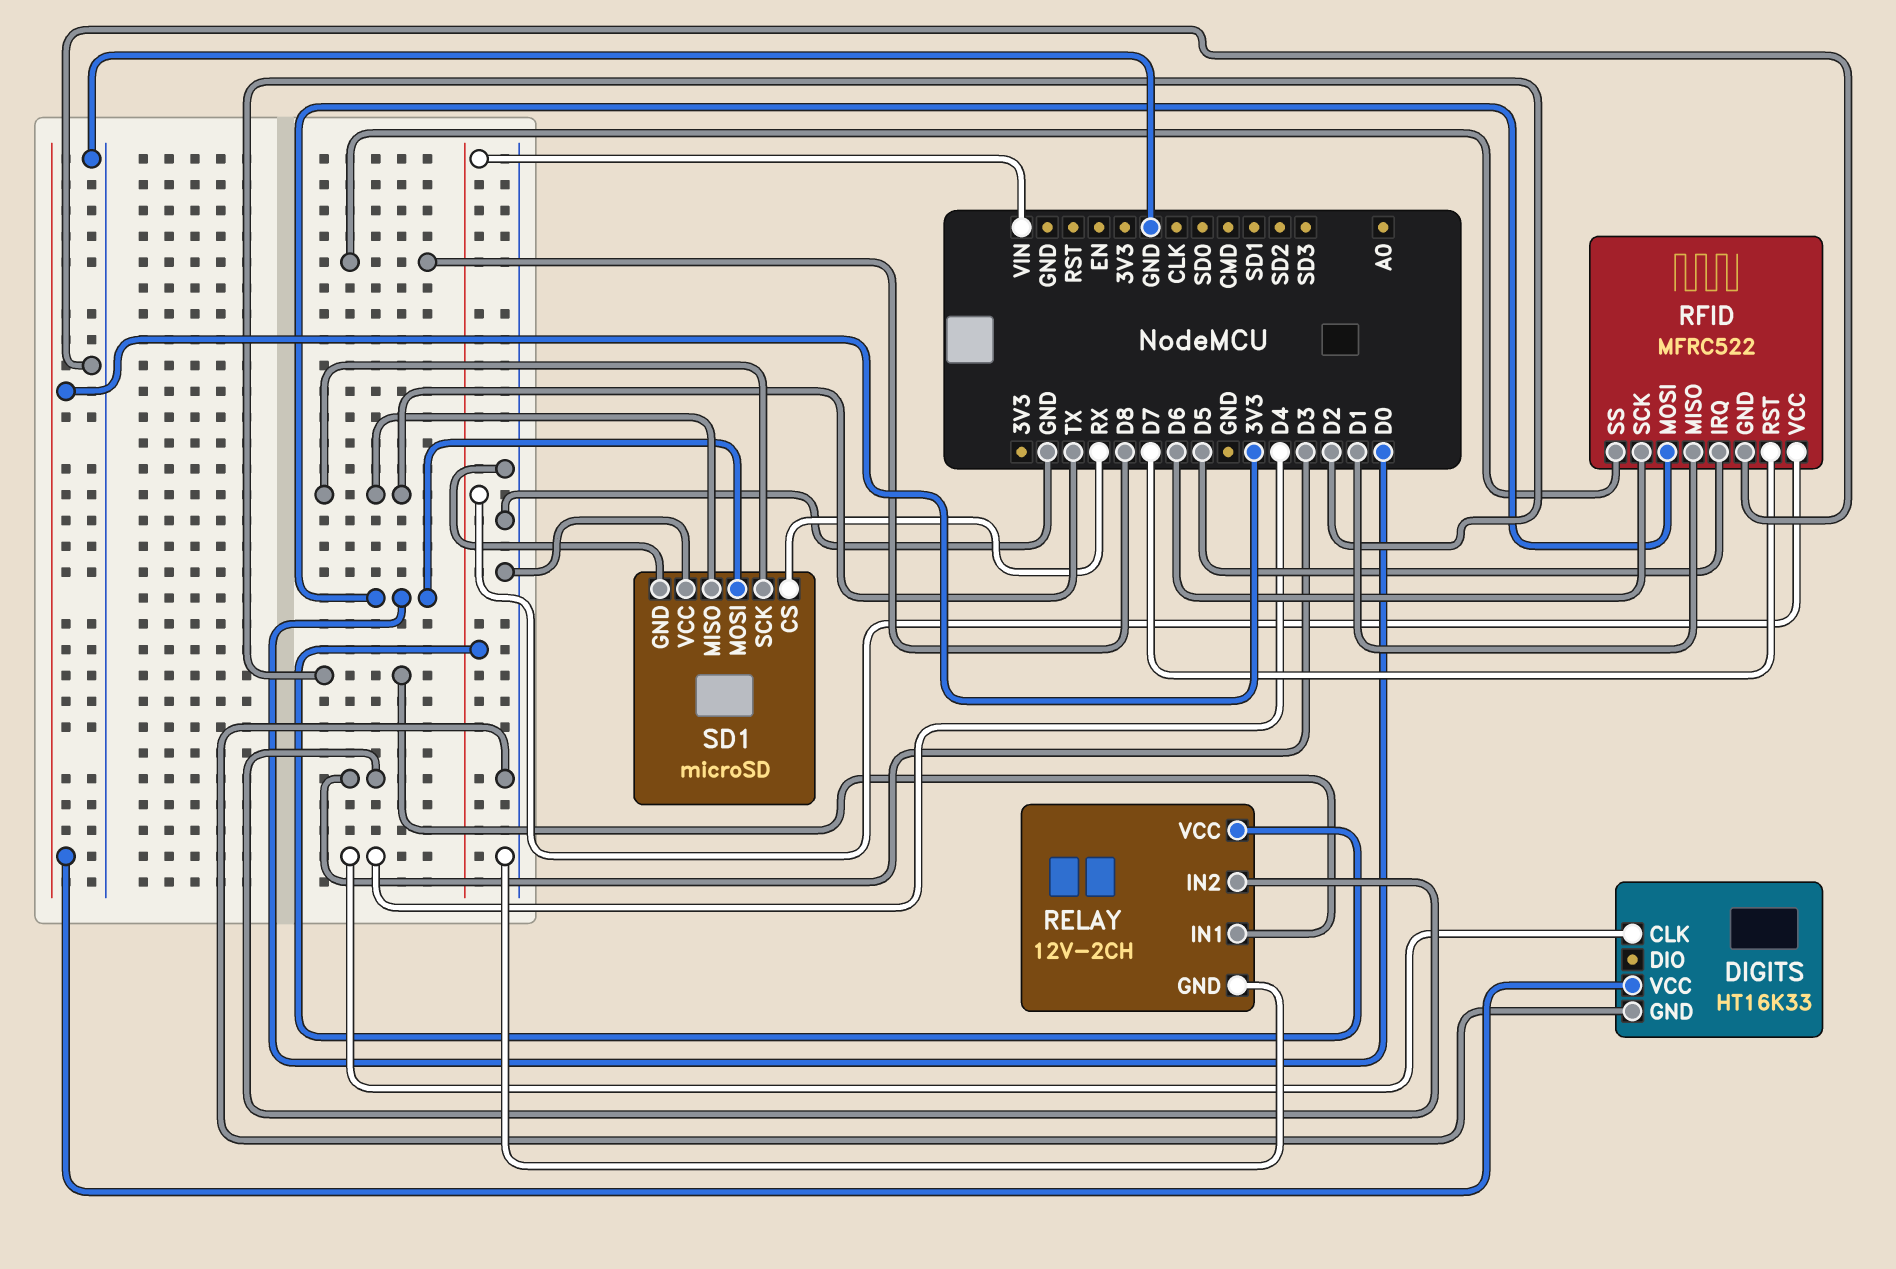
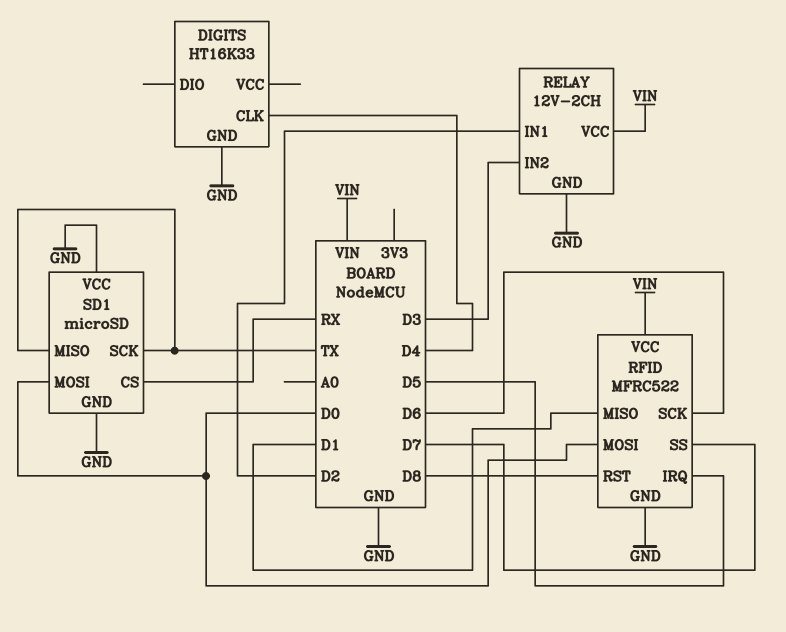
DIGITS pin VCC: 3V3 -> none
RFID pin RST: D7 -> D8
RFID pin SS: D8 -> D7

